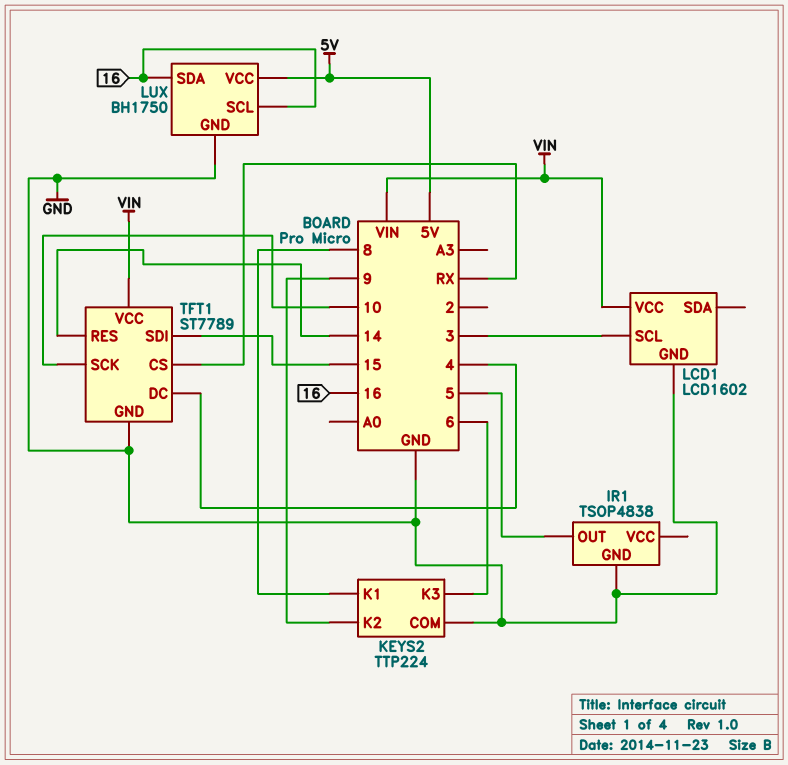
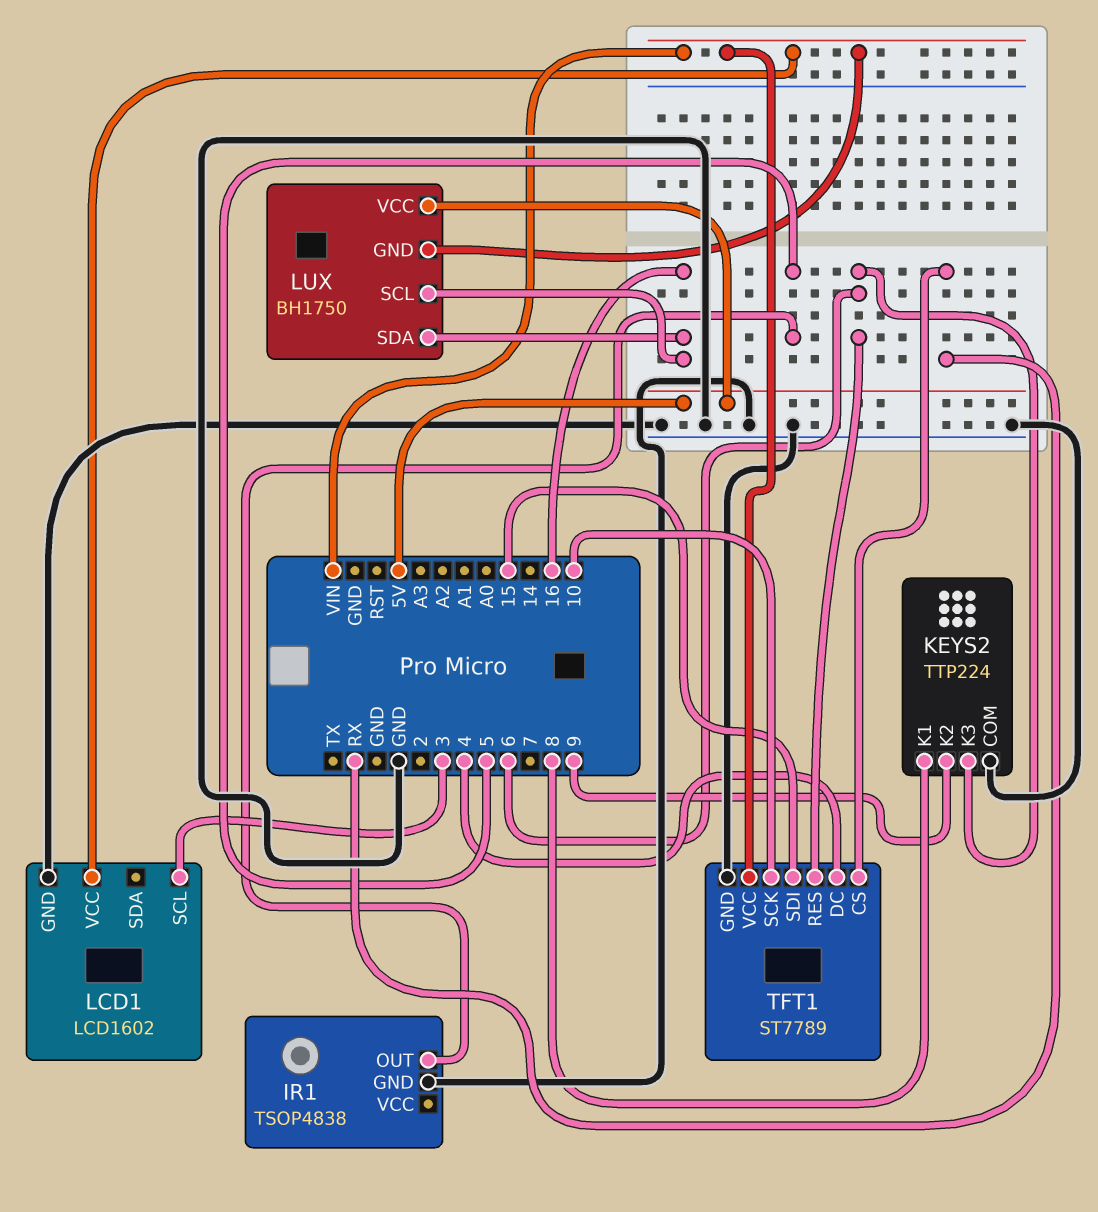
LUX pin GND: GND -> VIN
TFT1 pin RES: 14 -> 6

